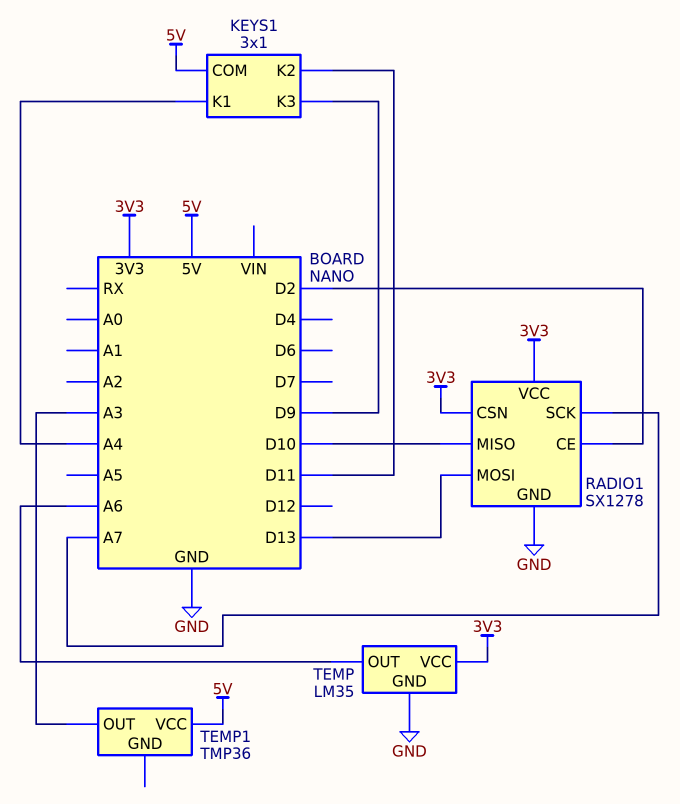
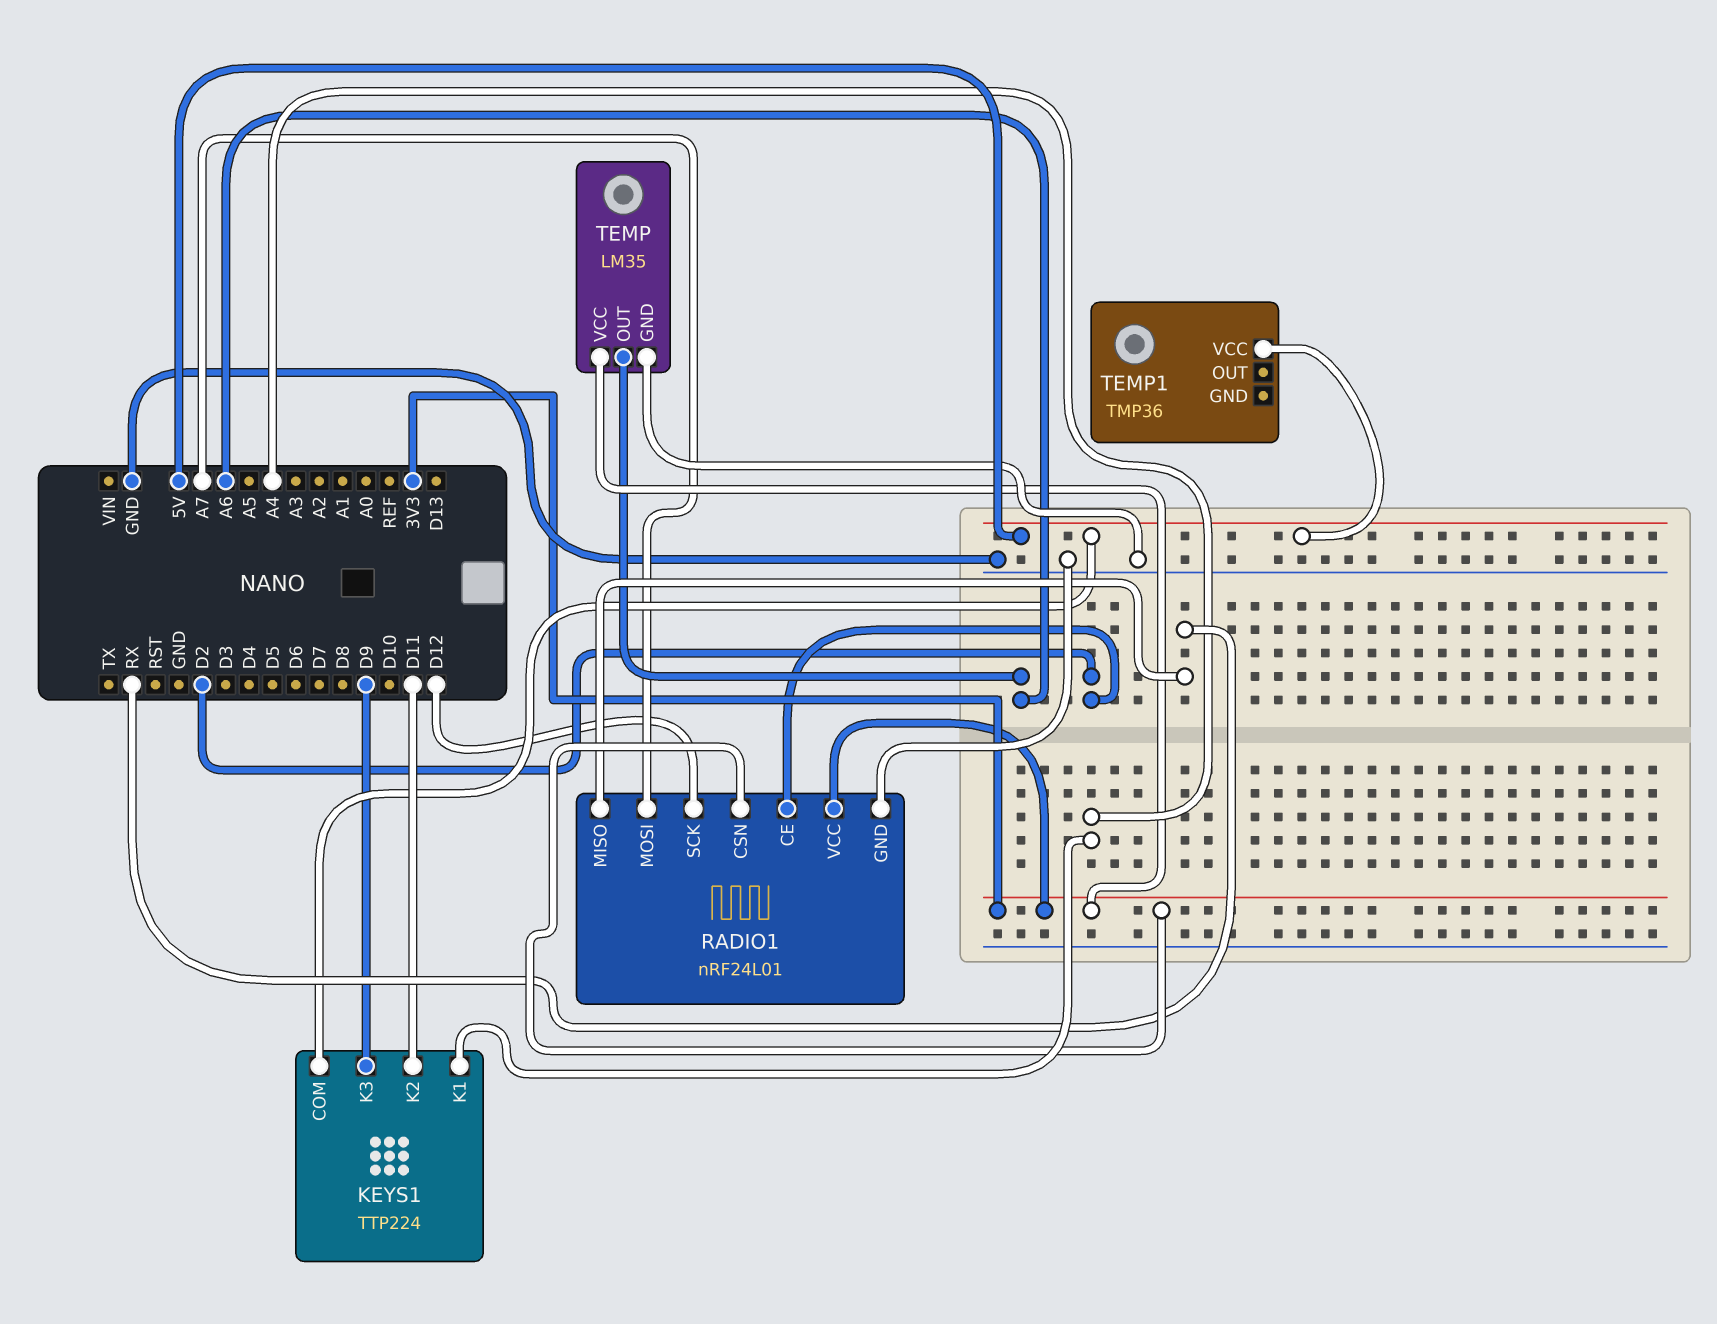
KEYS1: 3x1 -> TTP224
RADIO1: SX1278 -> nRF24L01
RADIO1 pin MISO: D10 -> RX
RADIO1 pin MOSI: D13 -> A7
RADIO1 pin SCK: A7 -> D12
TEMP1 pin OUT: A3 -> none

